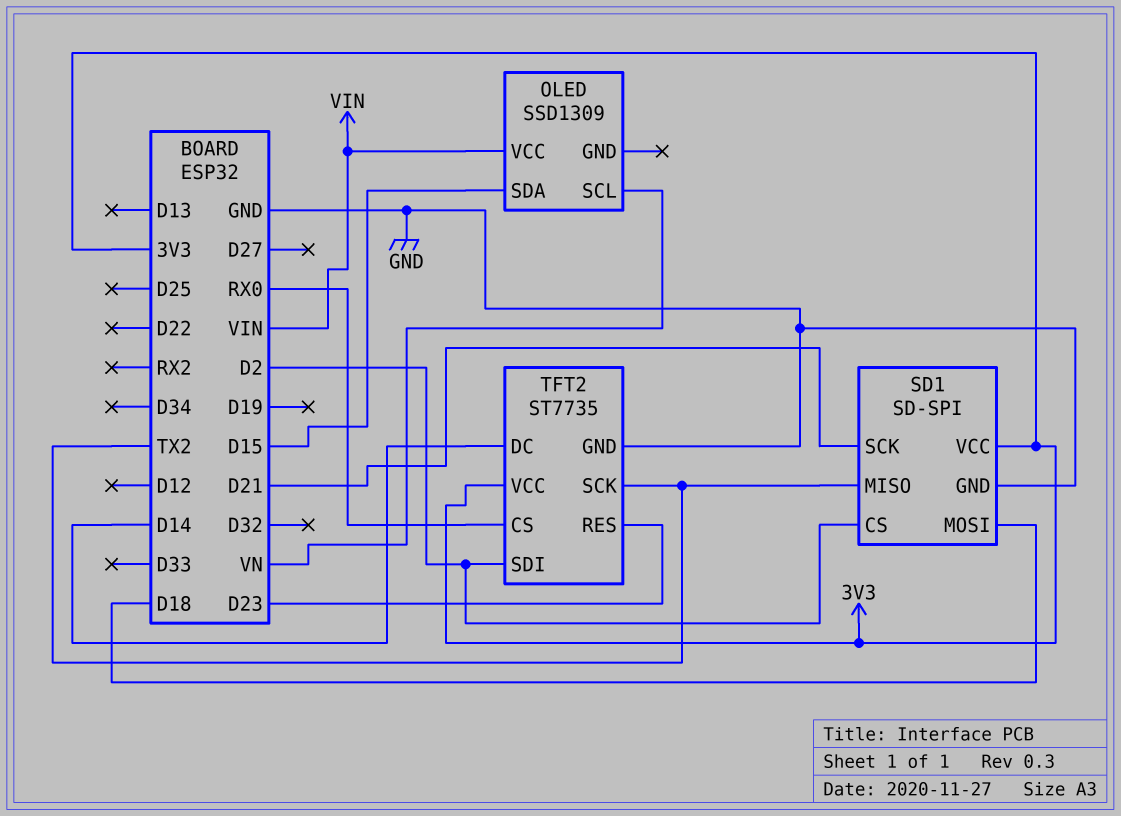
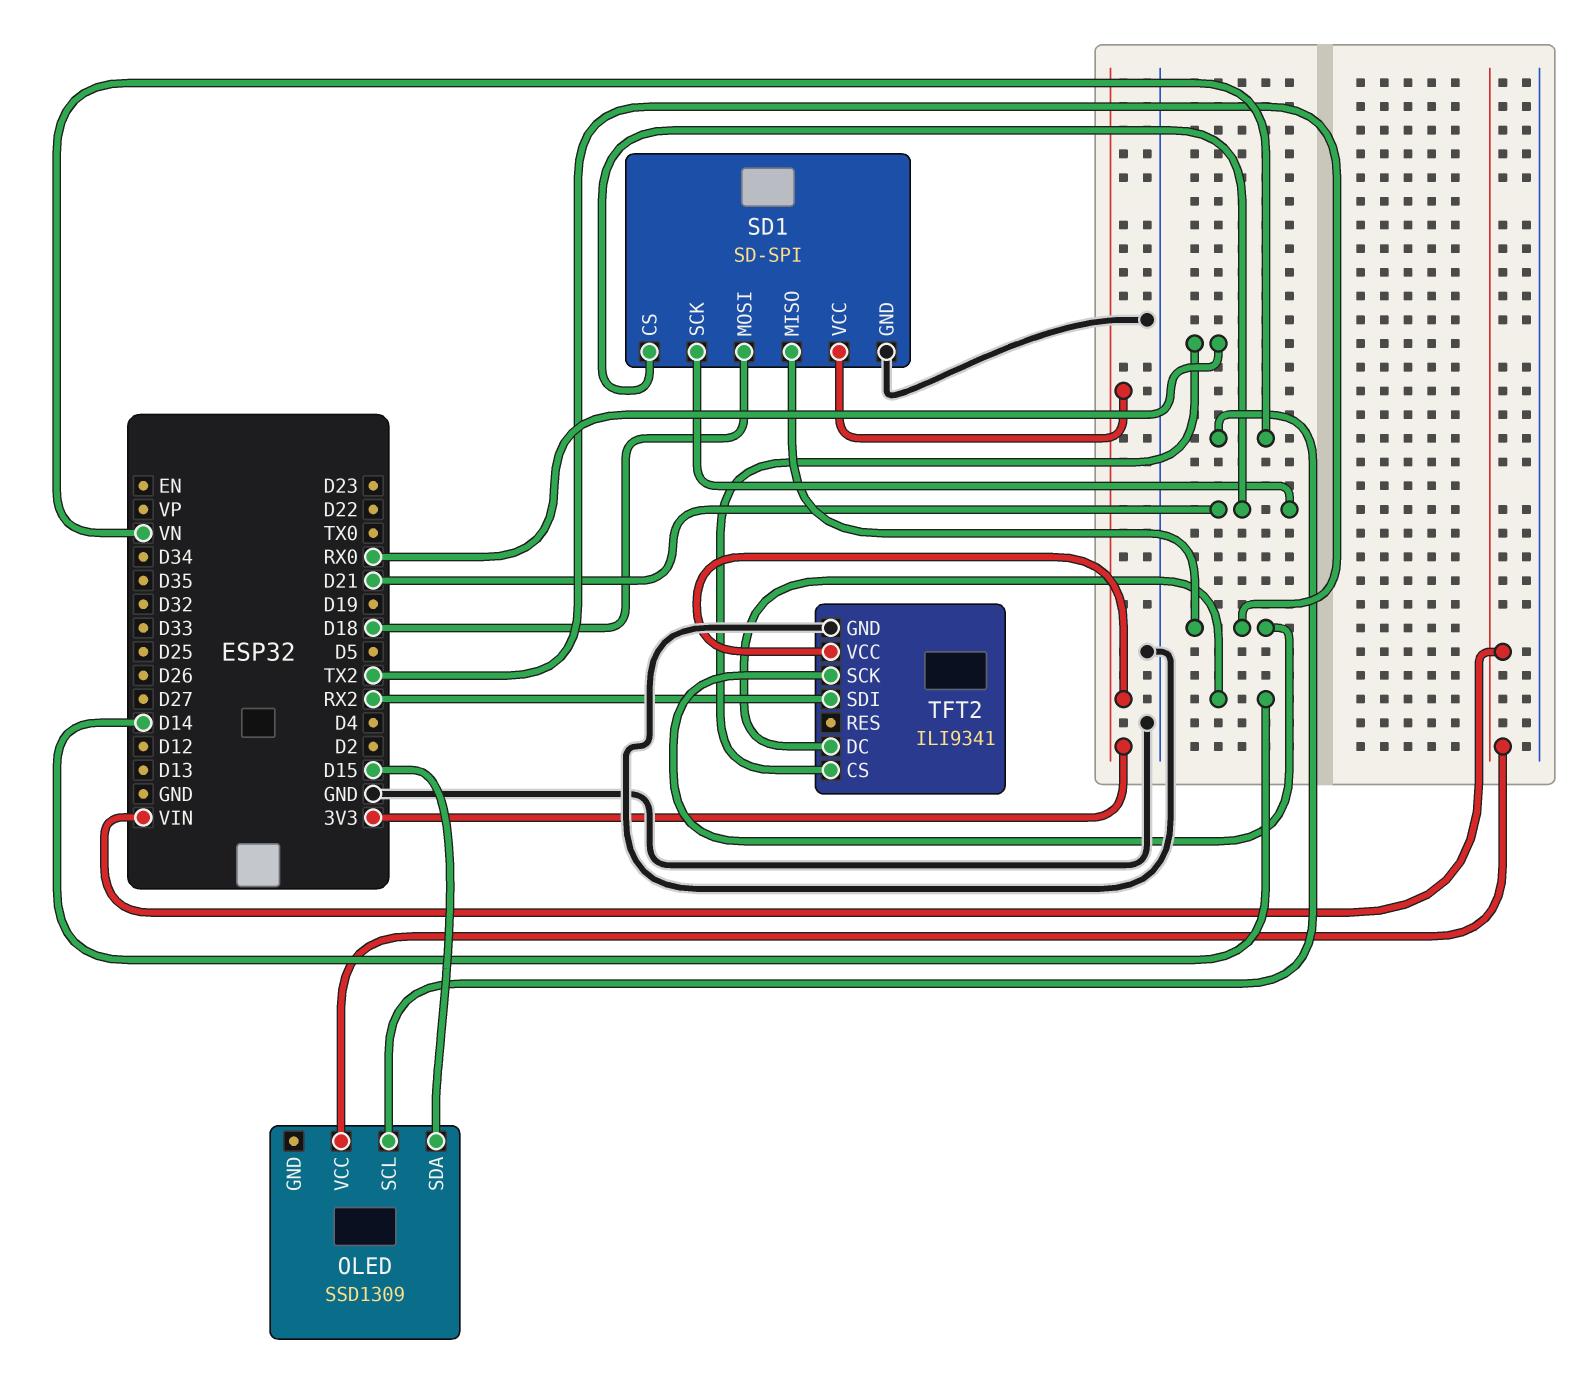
SD1 pin CS: D2 -> D21
TFT2: ST7735 -> ILI9341
TFT2 pin RES: D23 -> none
TFT2 pin SDI: D2 -> RX2

